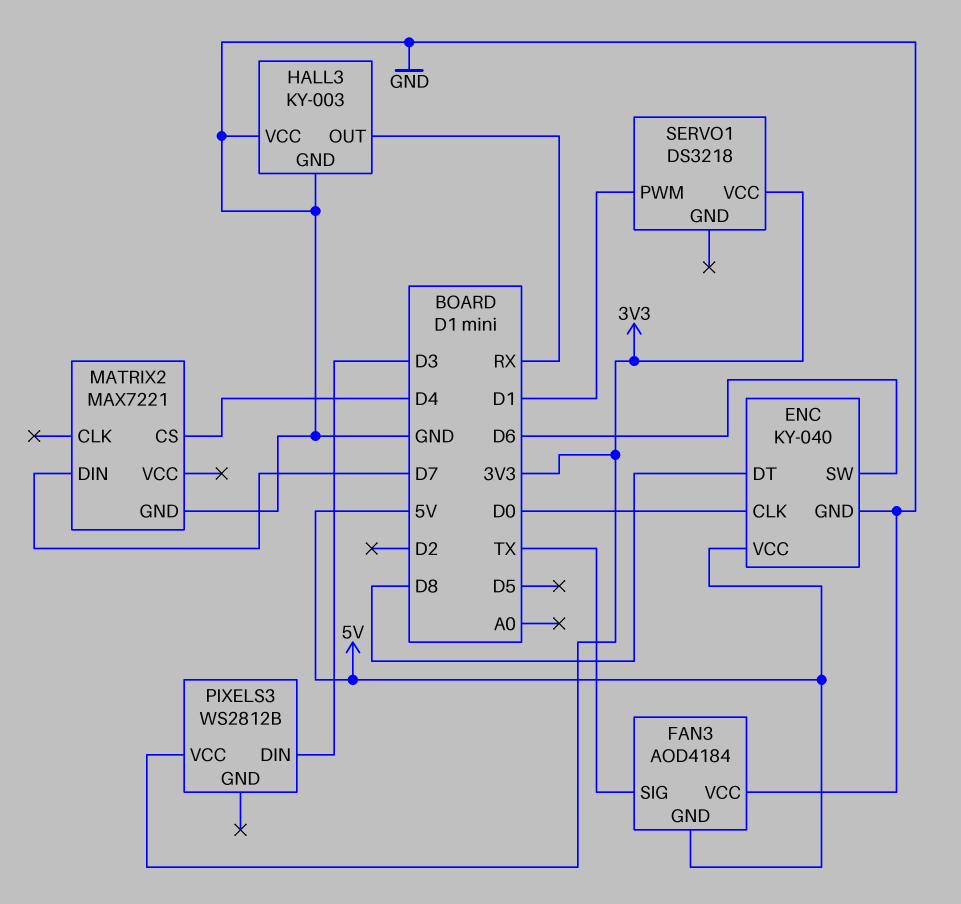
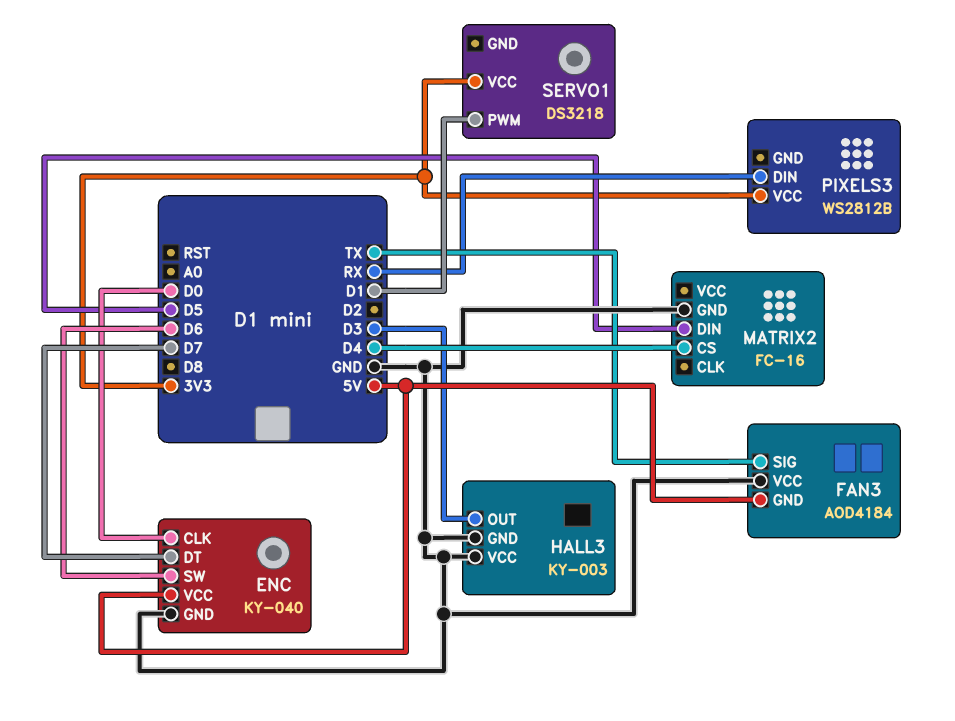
ENC pin DT: D8 -> D7
HALL3 pin OUT: RX -> D3
MATRIX2: MAX7221 -> FC-16
MATRIX2 pin DIN: D7 -> D5
PIXELS3 pin DIN: D3 -> RX

